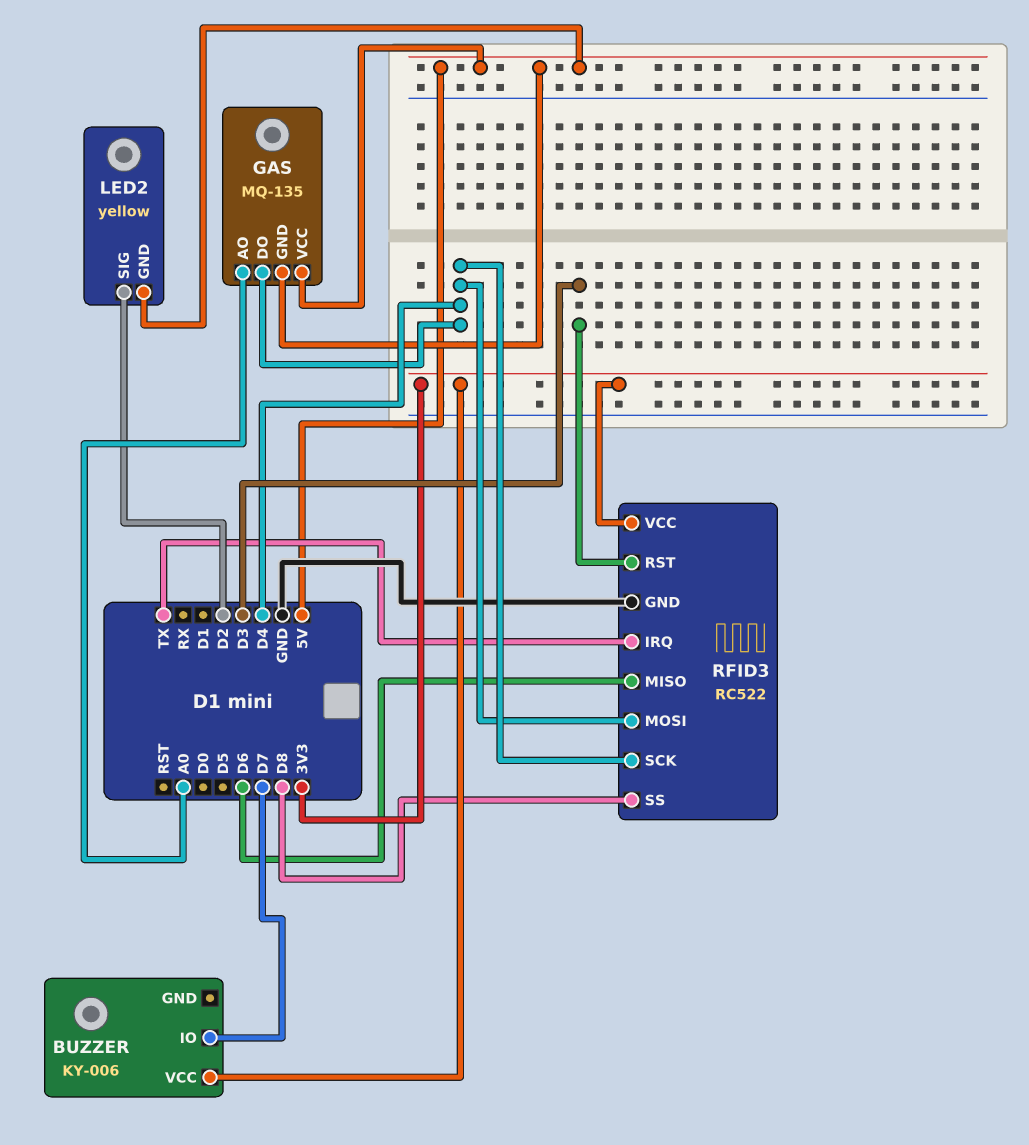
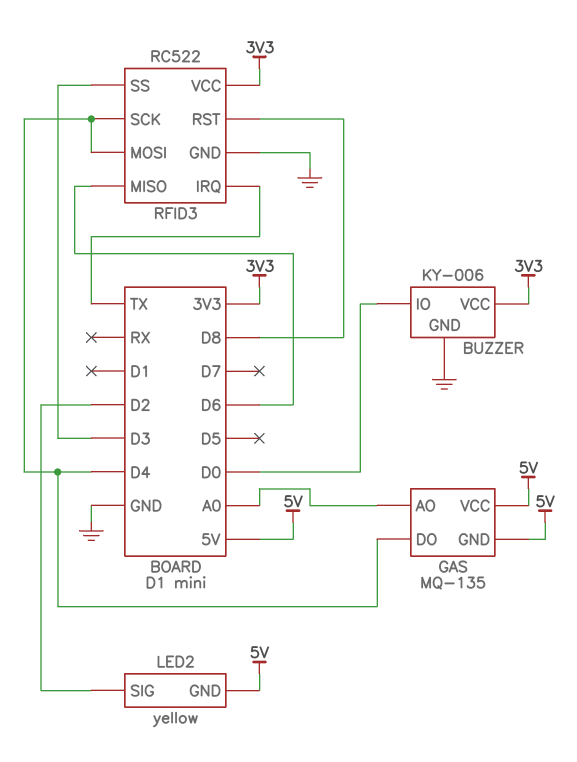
BUZZER pin GND: none -> GND
BUZZER pin IO: D7 -> D0
RFID3 pin RST: D3 -> D8
RFID3 pin SS: D8 -> D3

